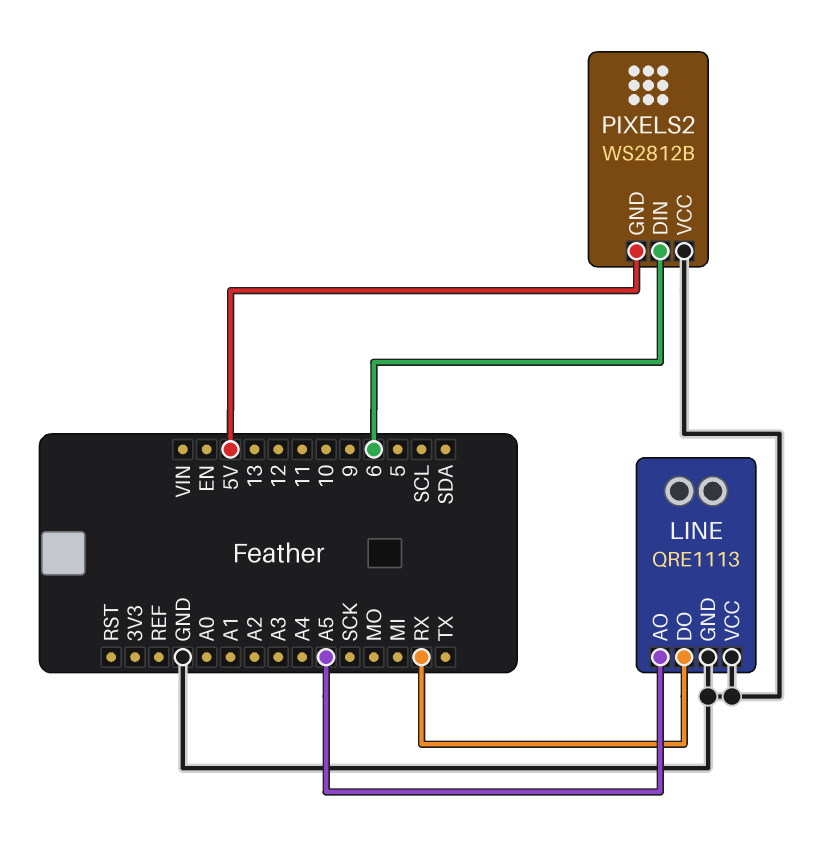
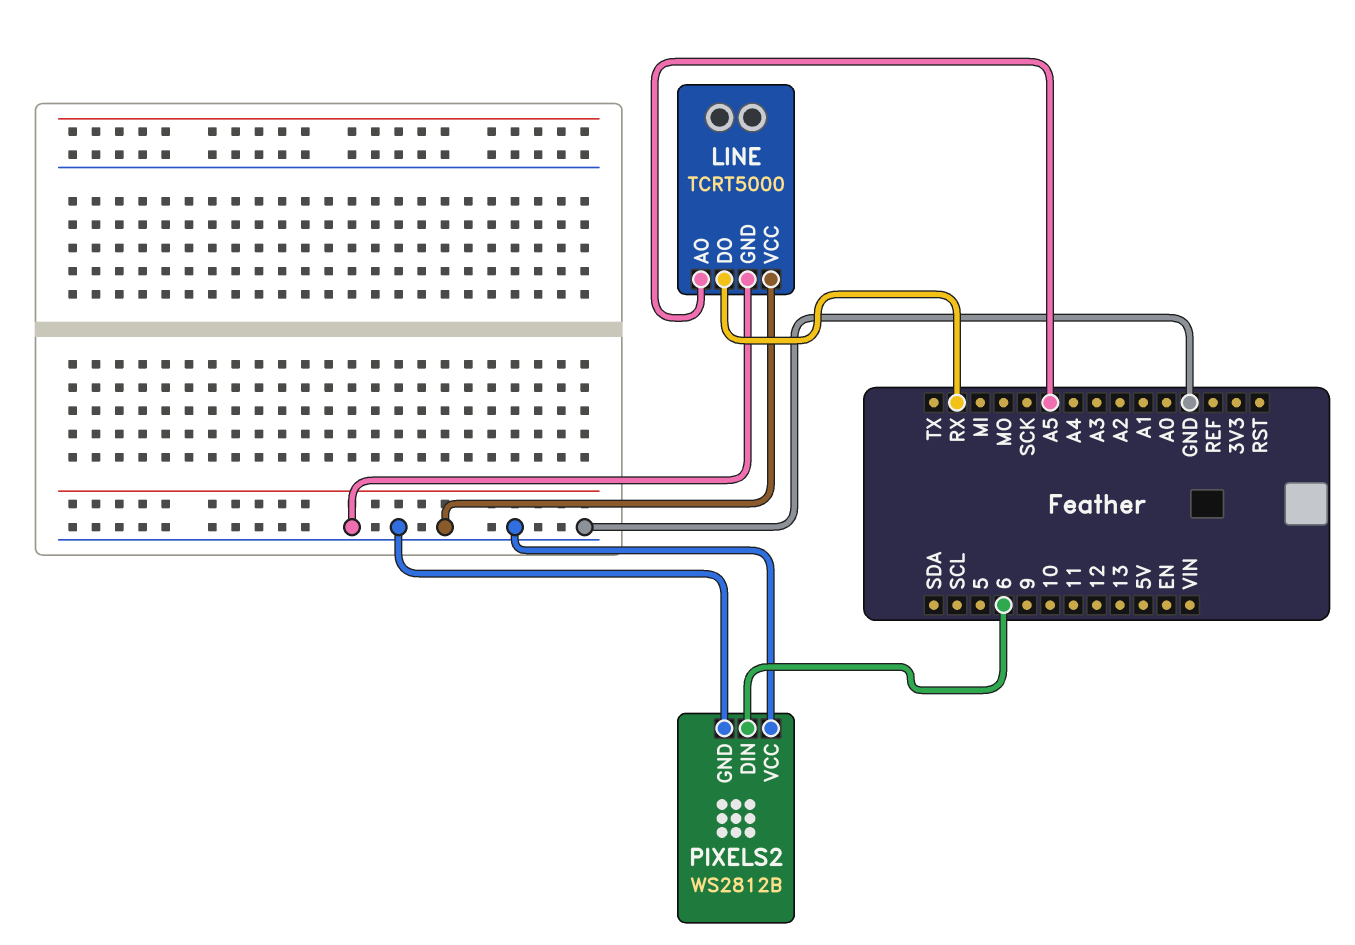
LINE: QRE1113 -> TCRT5000
PIXELS2 pin GND: 5V -> GND

